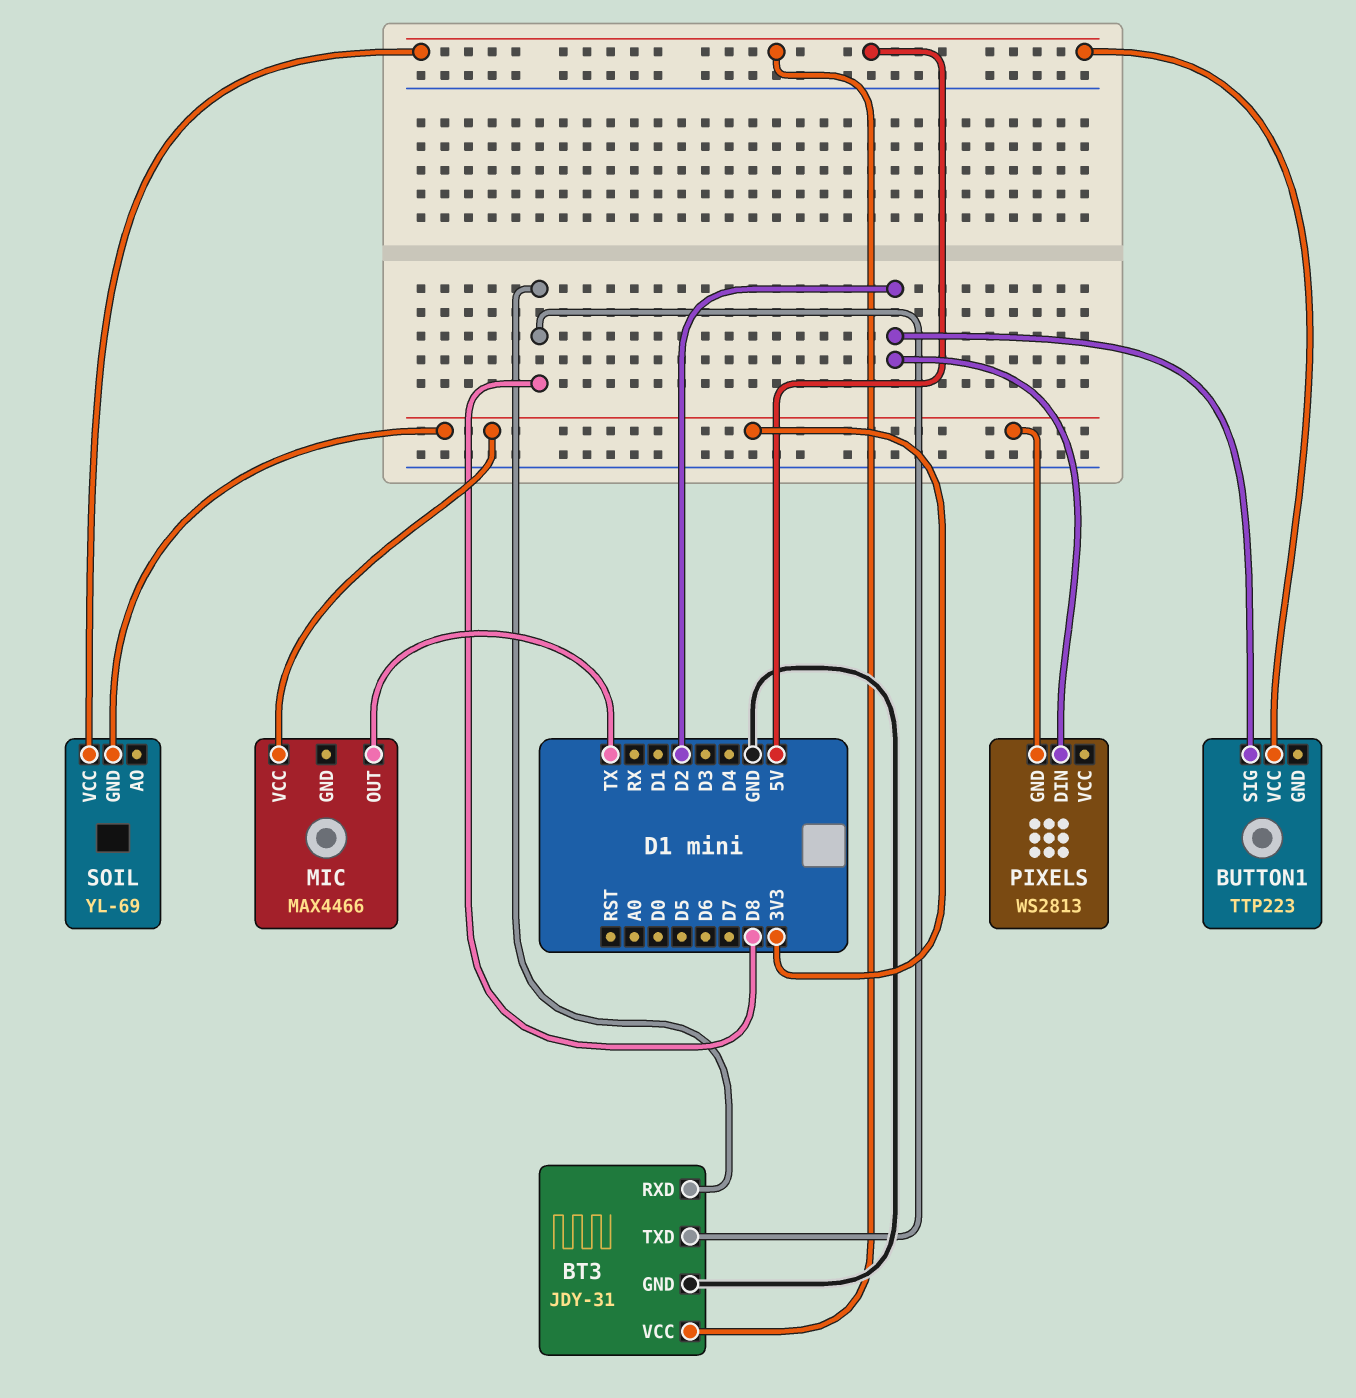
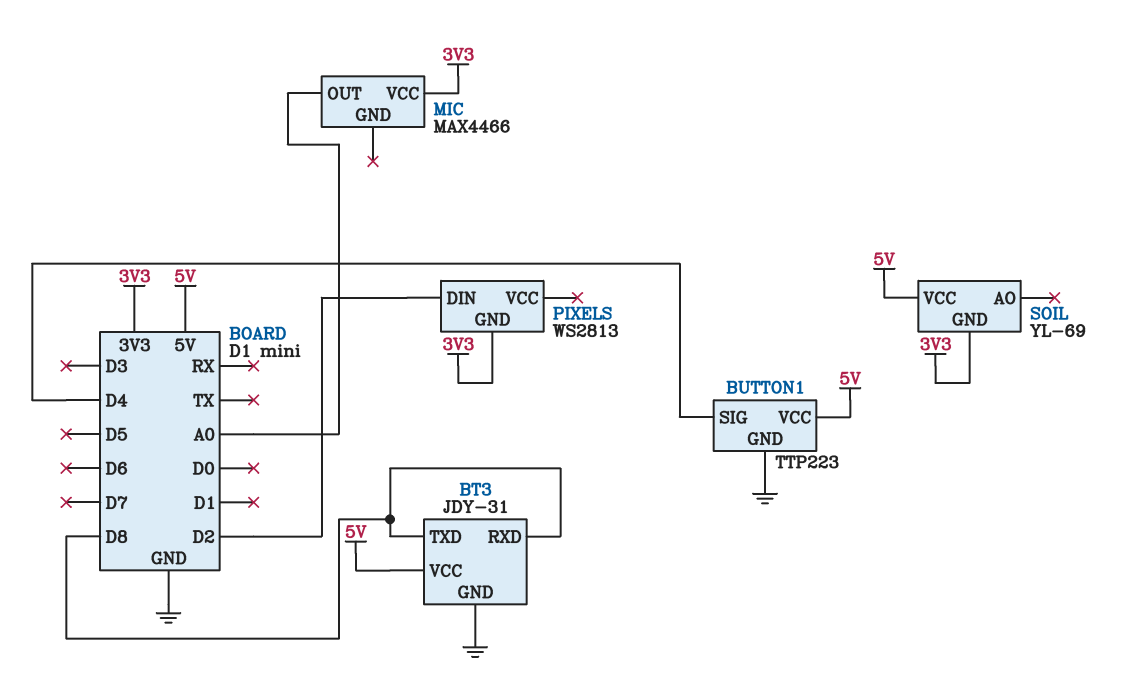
BUTTON1 pin GND: none -> GND
BUTTON1 pin SIG: D2 -> D4
MIC pin OUT: TX -> A0

